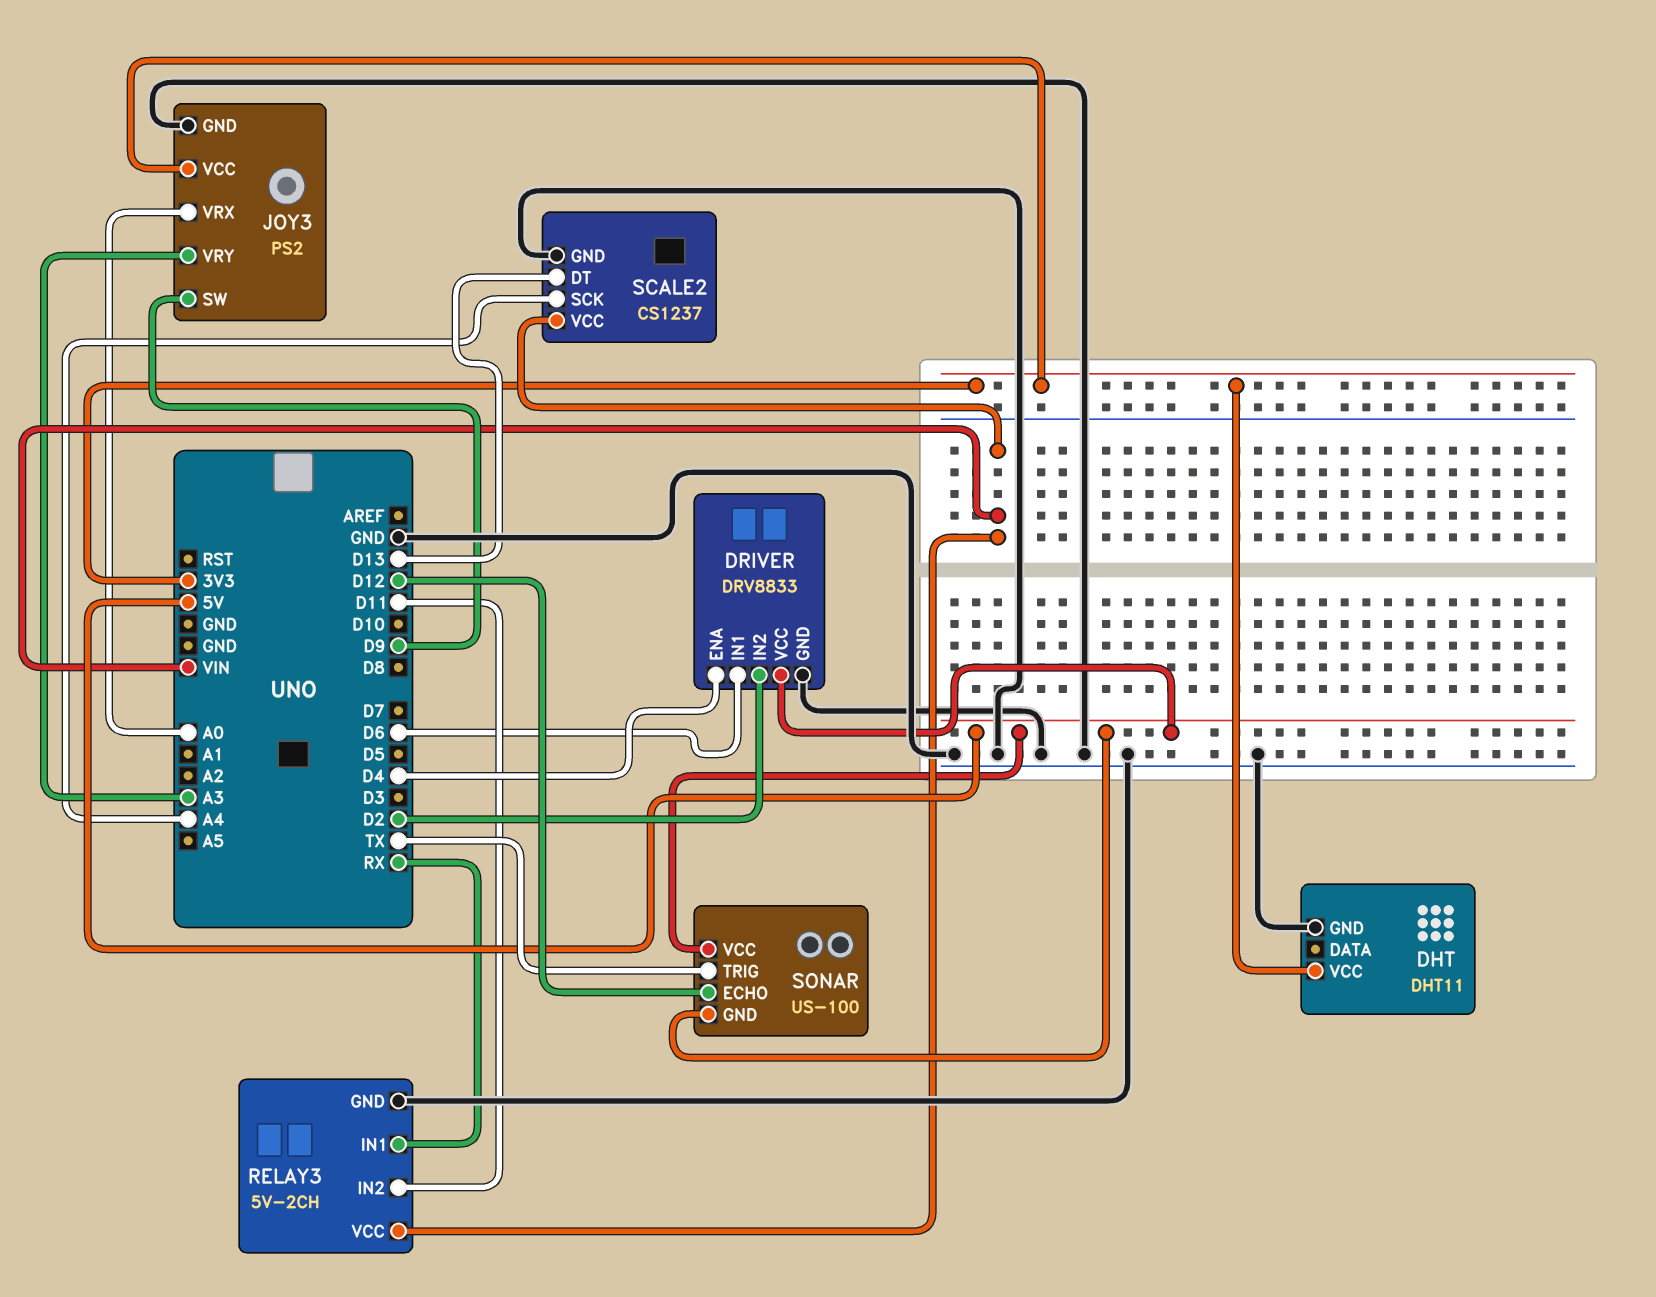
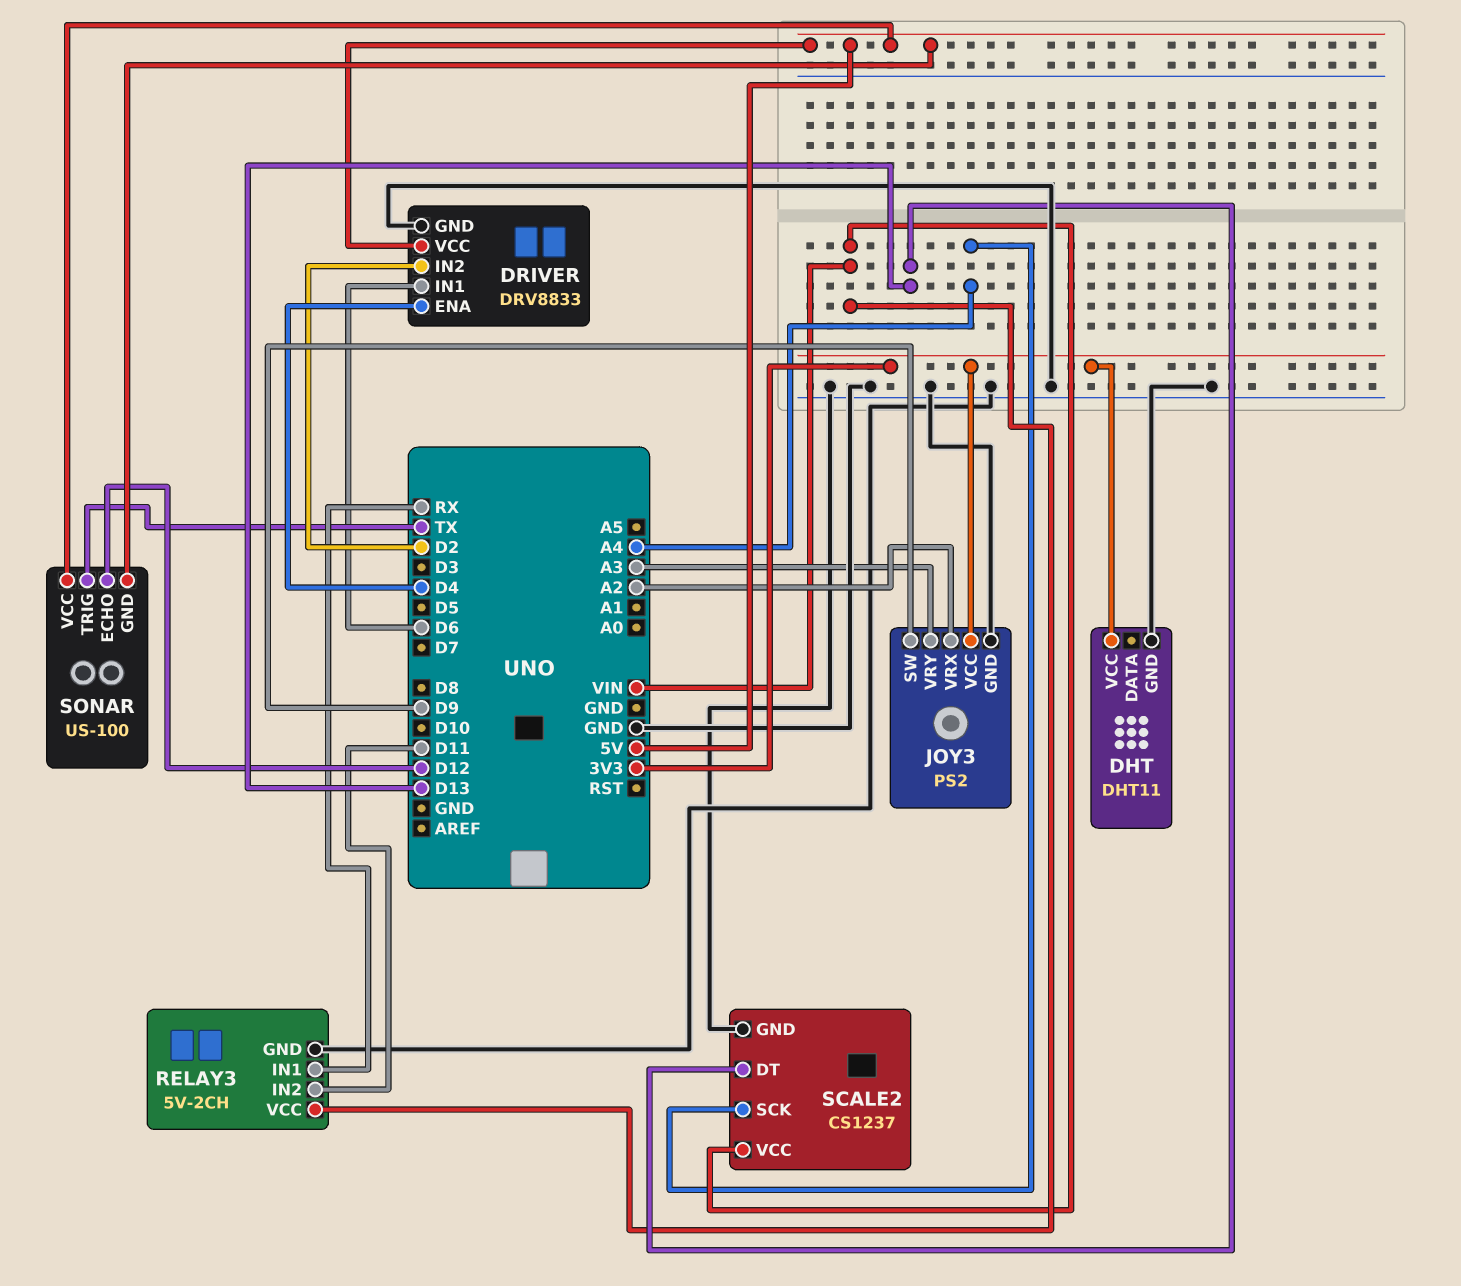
JOY3 pin VRX: A0 -> A2

